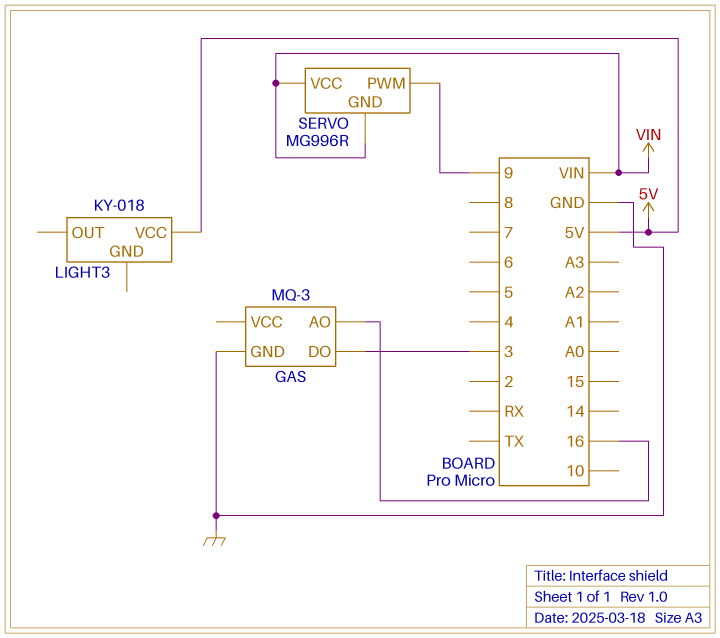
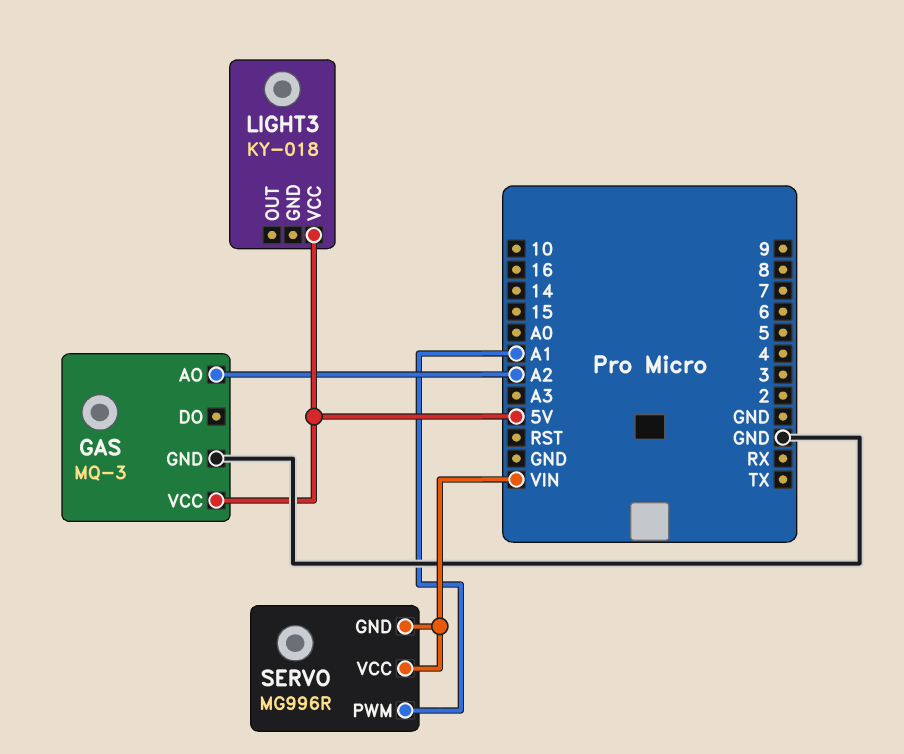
GAS pin AO: 16 -> A2
GAS pin DO: 3 -> none
GAS pin VCC: none -> 5V
SERVO pin PWM: 9 -> A1

